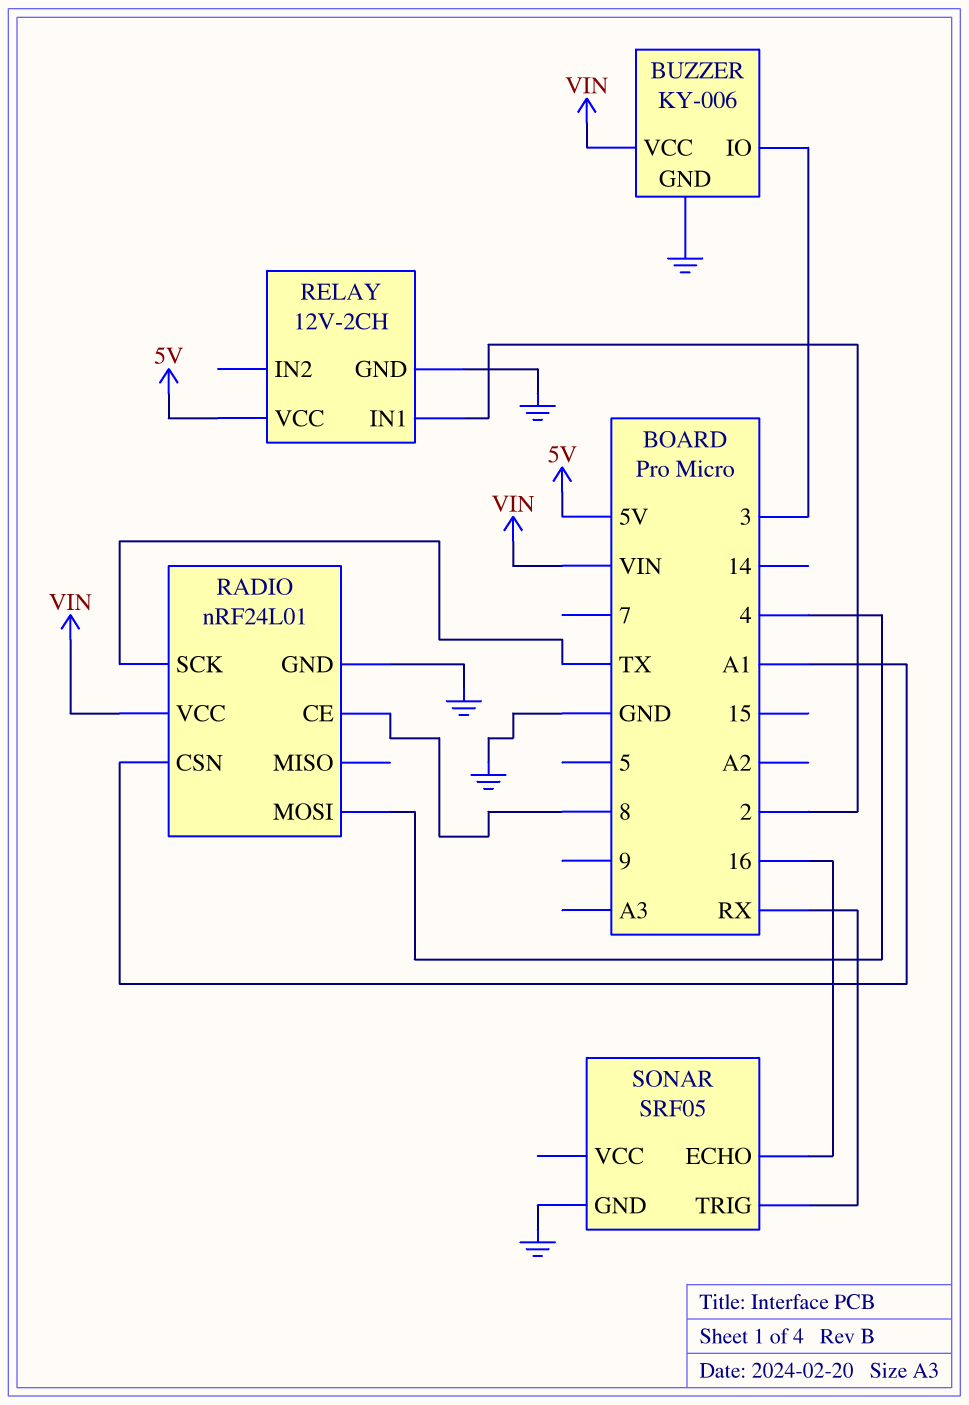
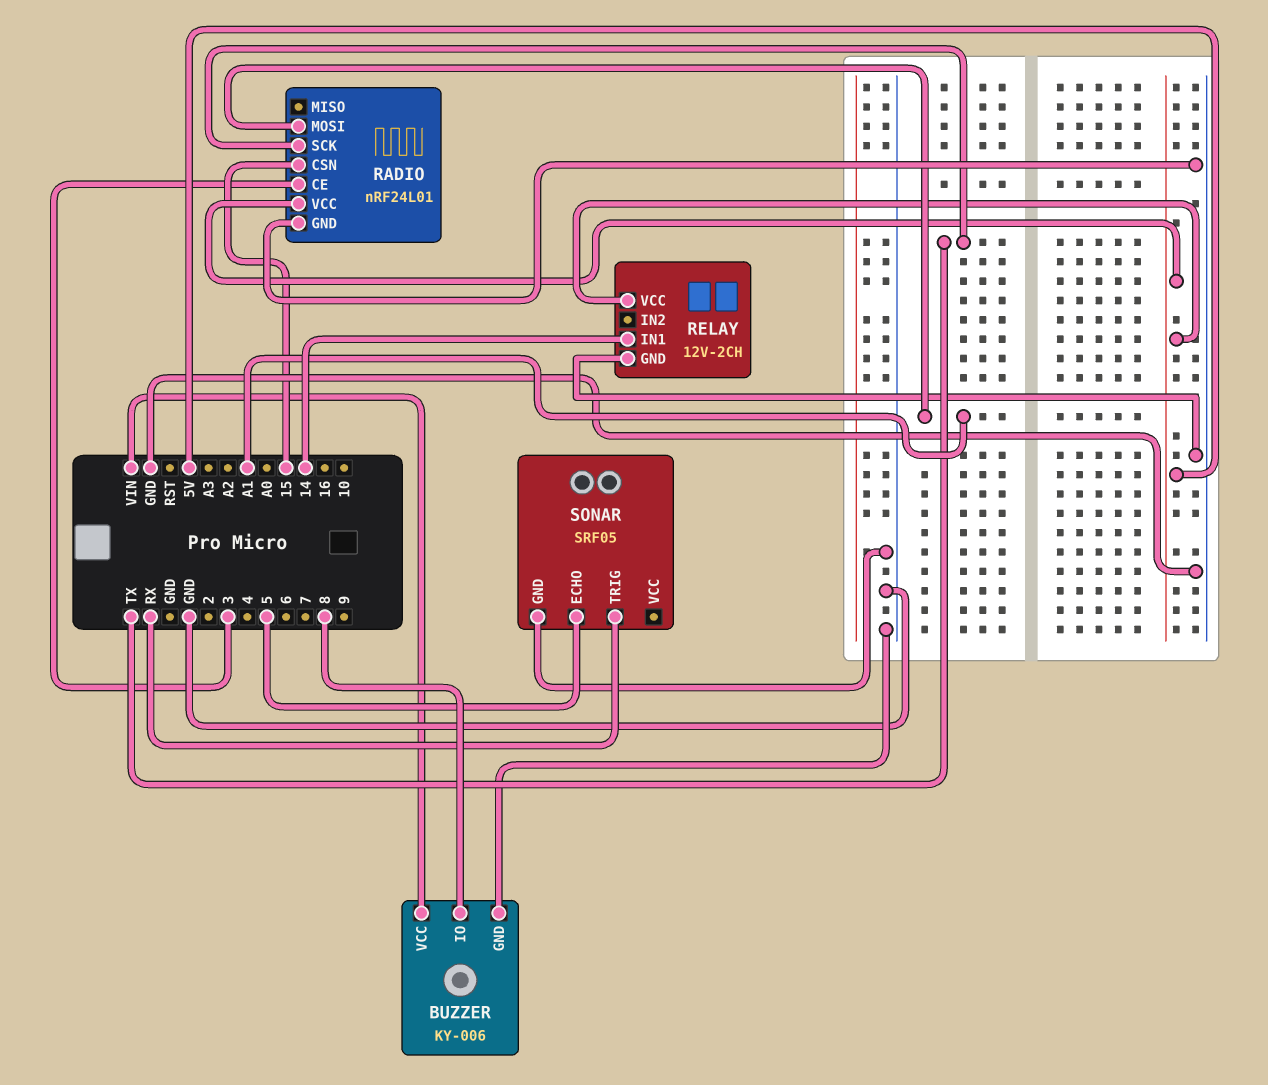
BUZZER pin IO: 3 -> 8
RADIO pin CE: 8 -> 3
RADIO pin CSN: A1 -> 15
RADIO pin MOSI: 4 -> A1
RADIO pin VCC: VIN -> 5V
RELAY pin IN1: 2 -> 14
SONAR pin ECHO: 16 -> 5

